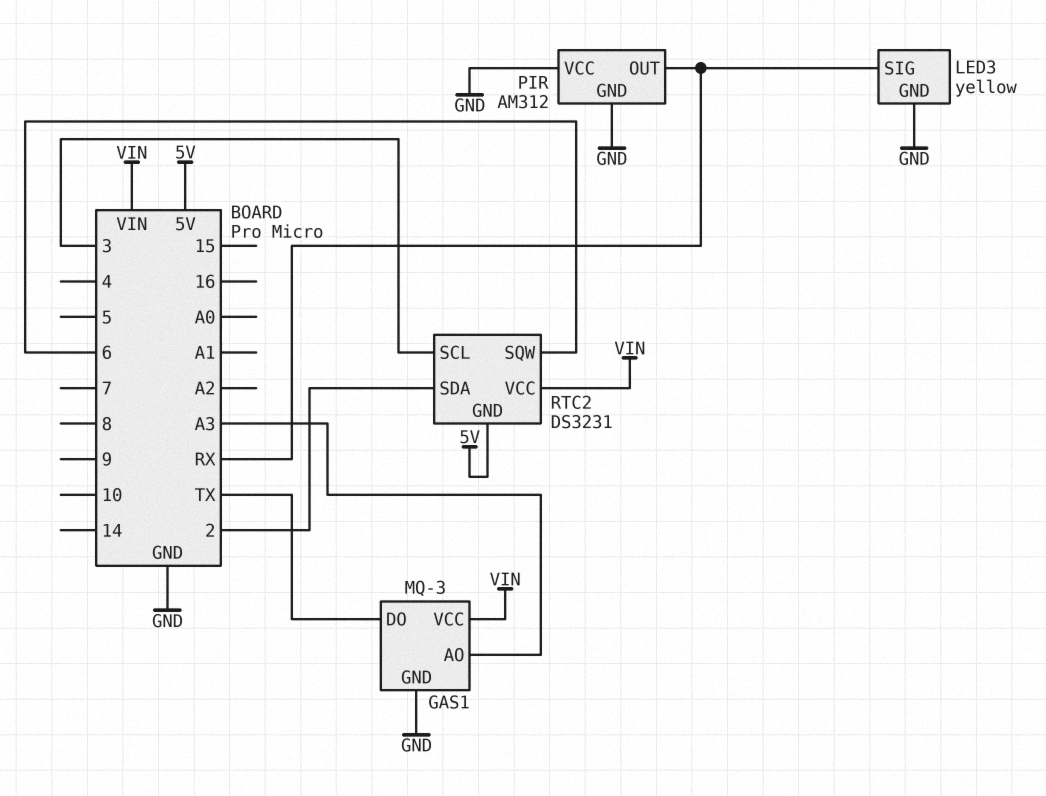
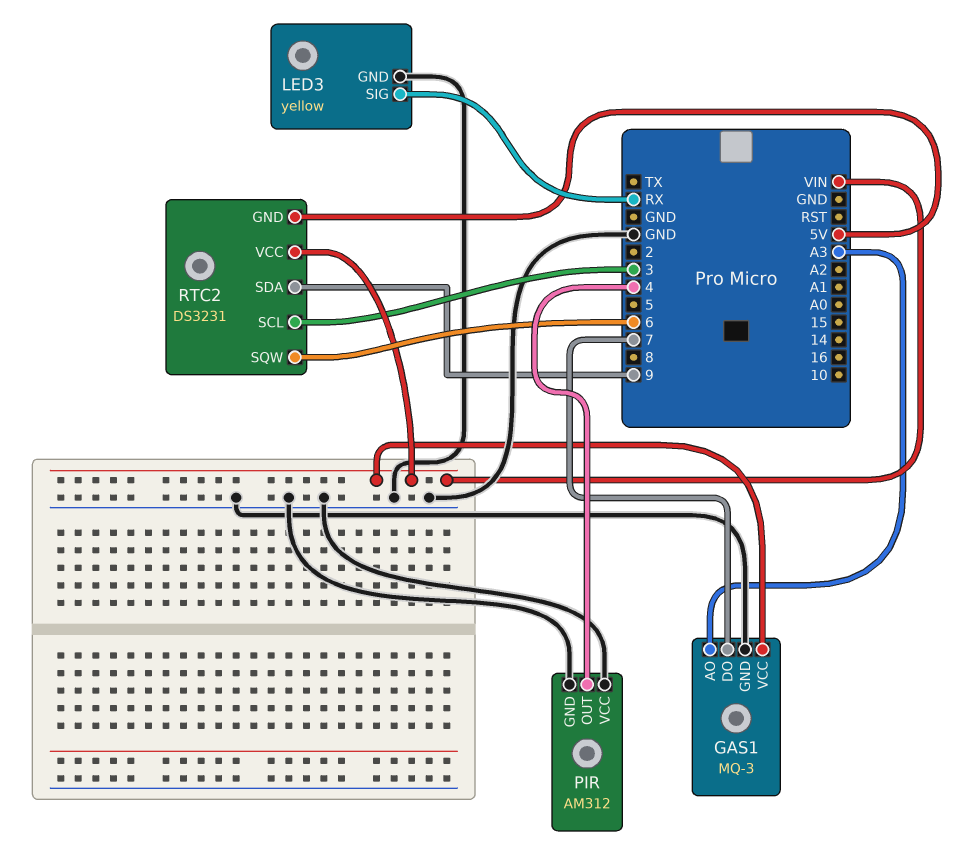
GAS1 pin DO: TX -> 7
PIR pin OUT: RX -> 4
RTC2 pin SDA: 2 -> 9

